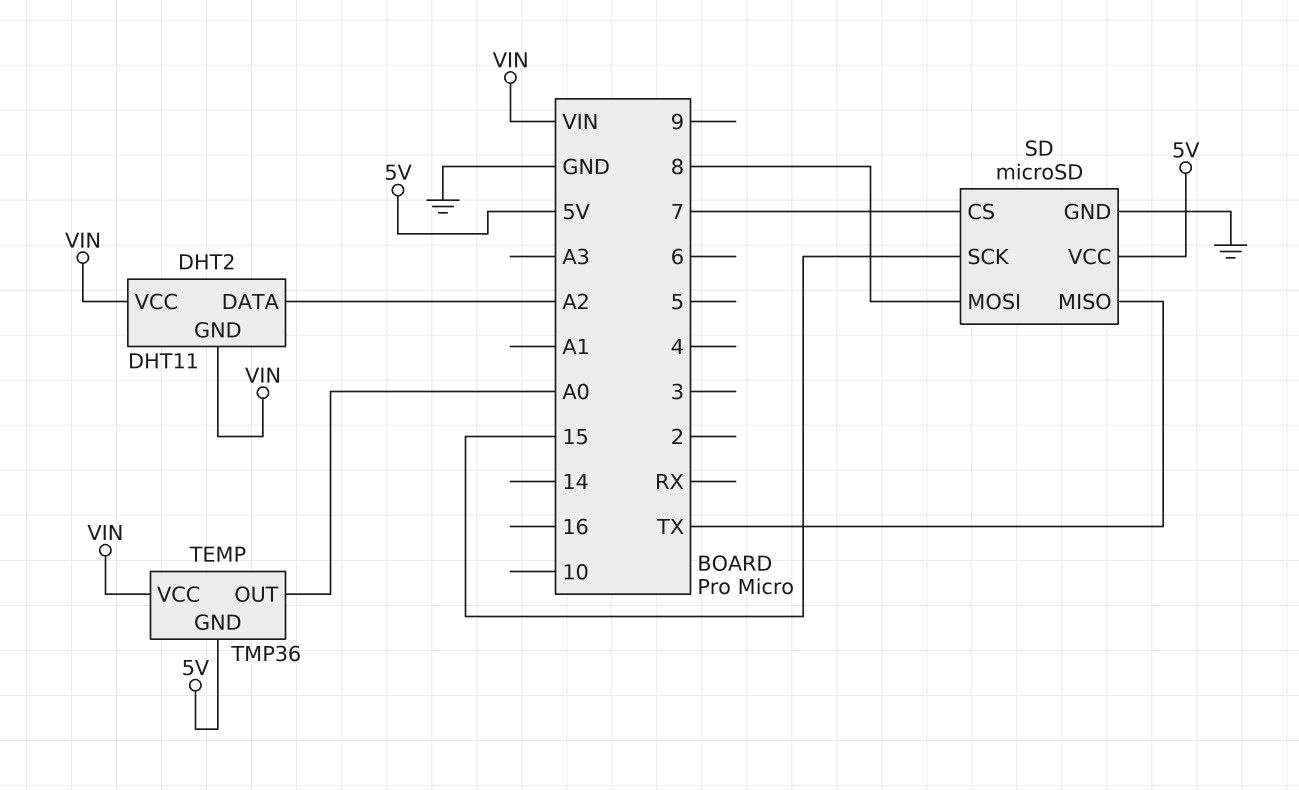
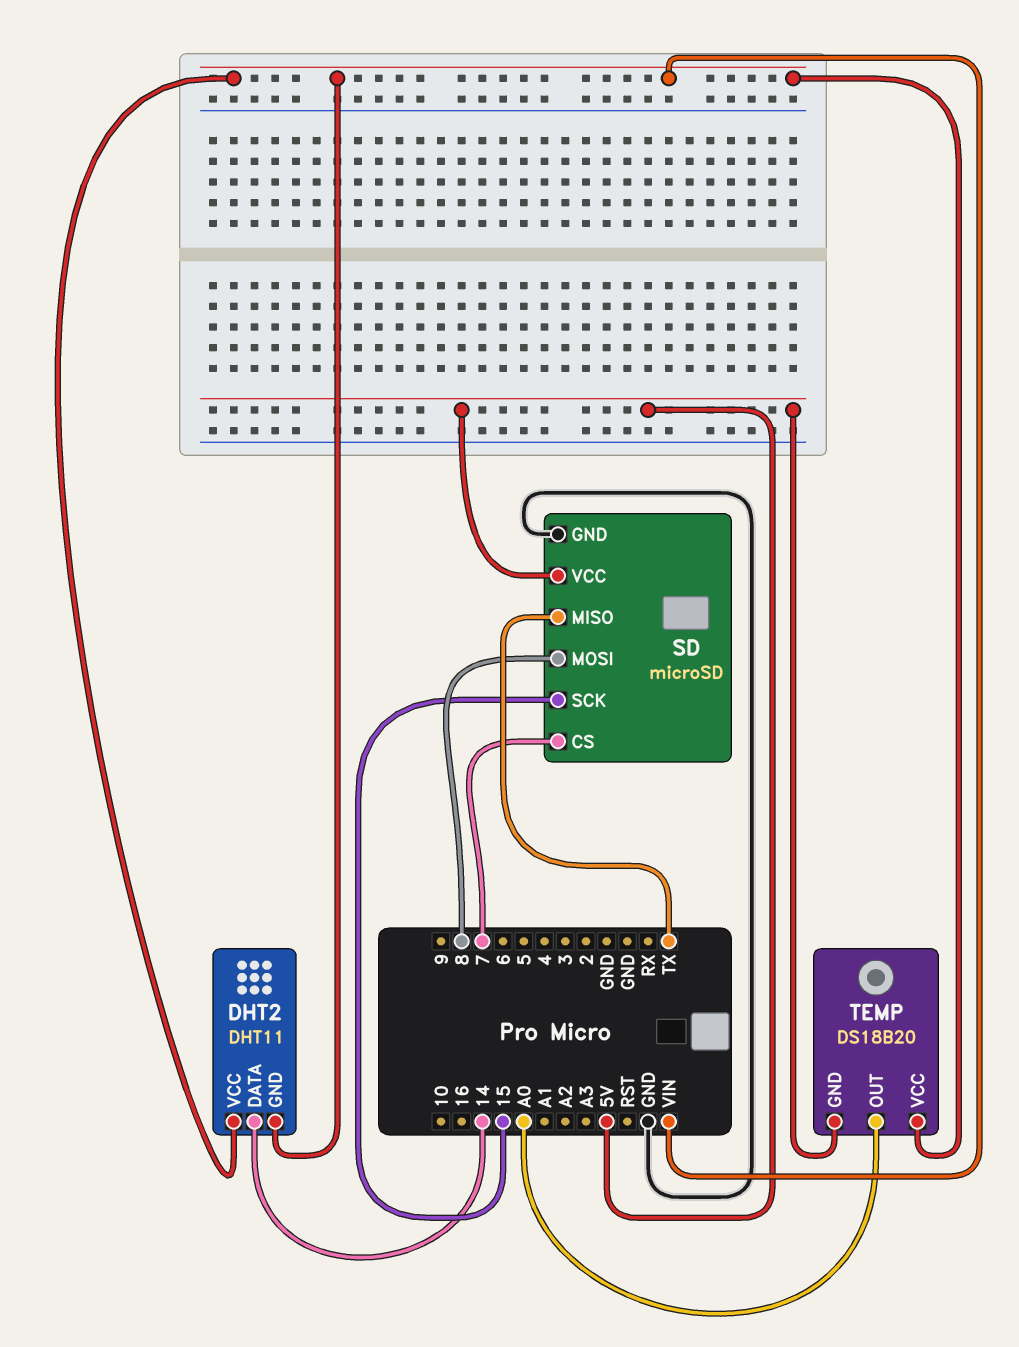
DHT2 pin DATA: A2 -> 14
TEMP: TMP36 -> DS18B20

